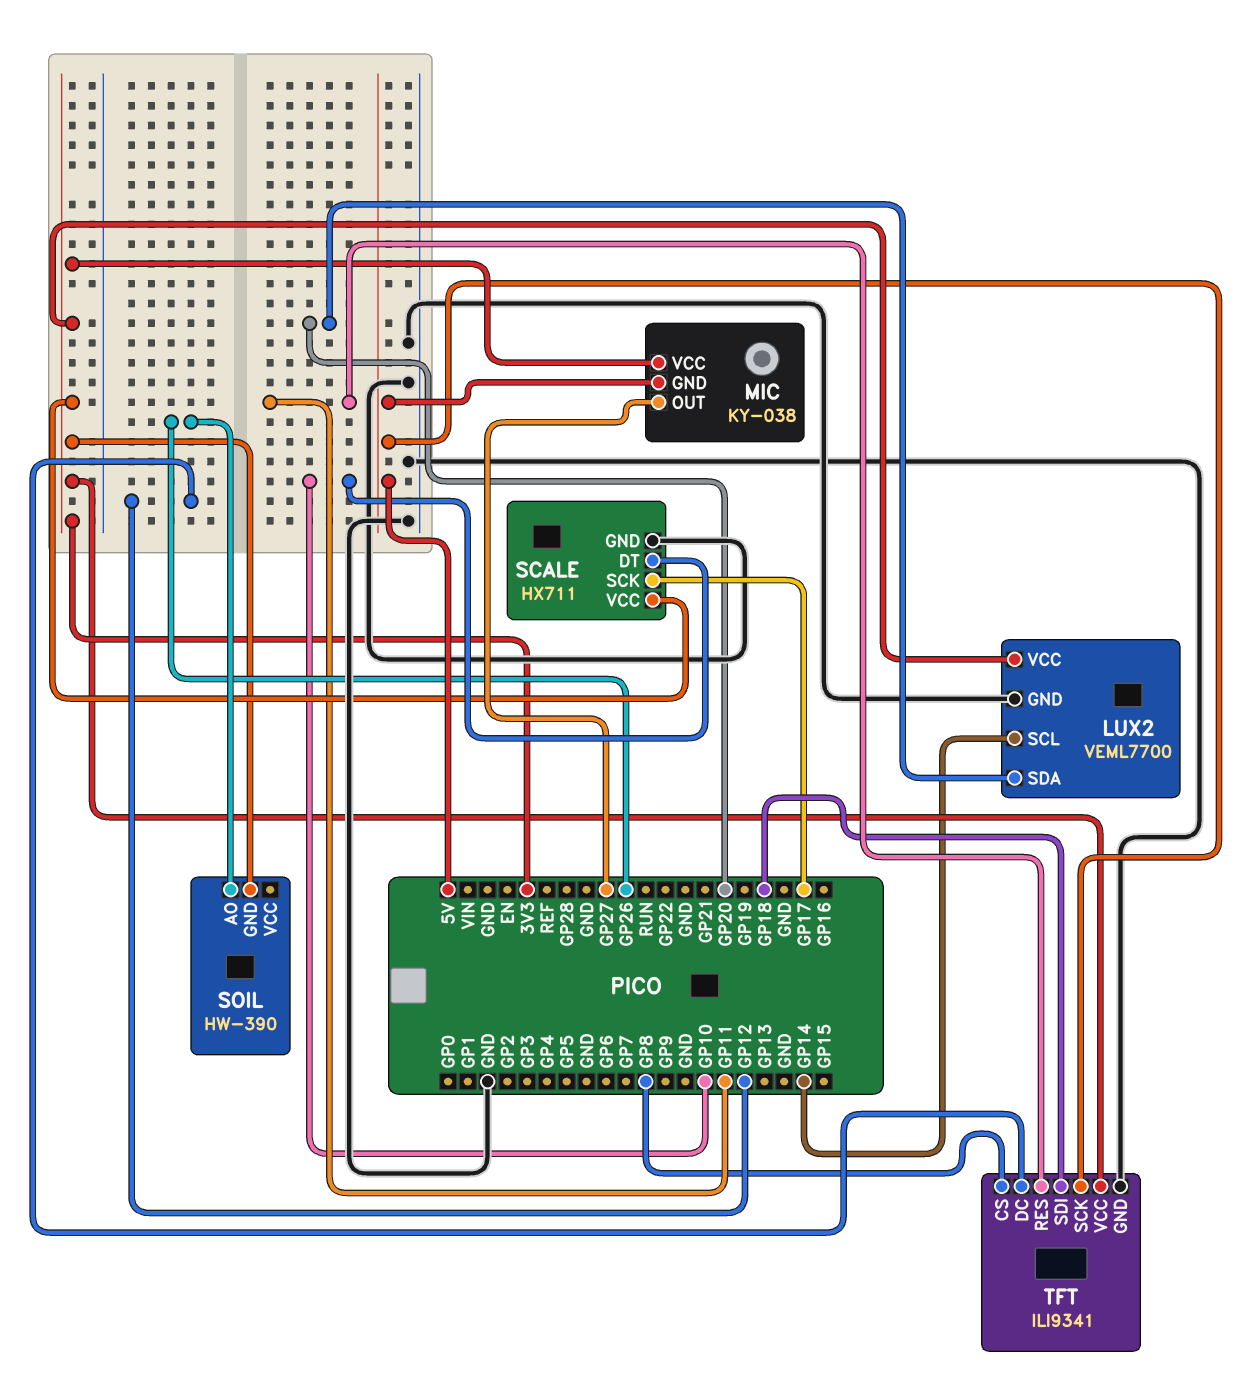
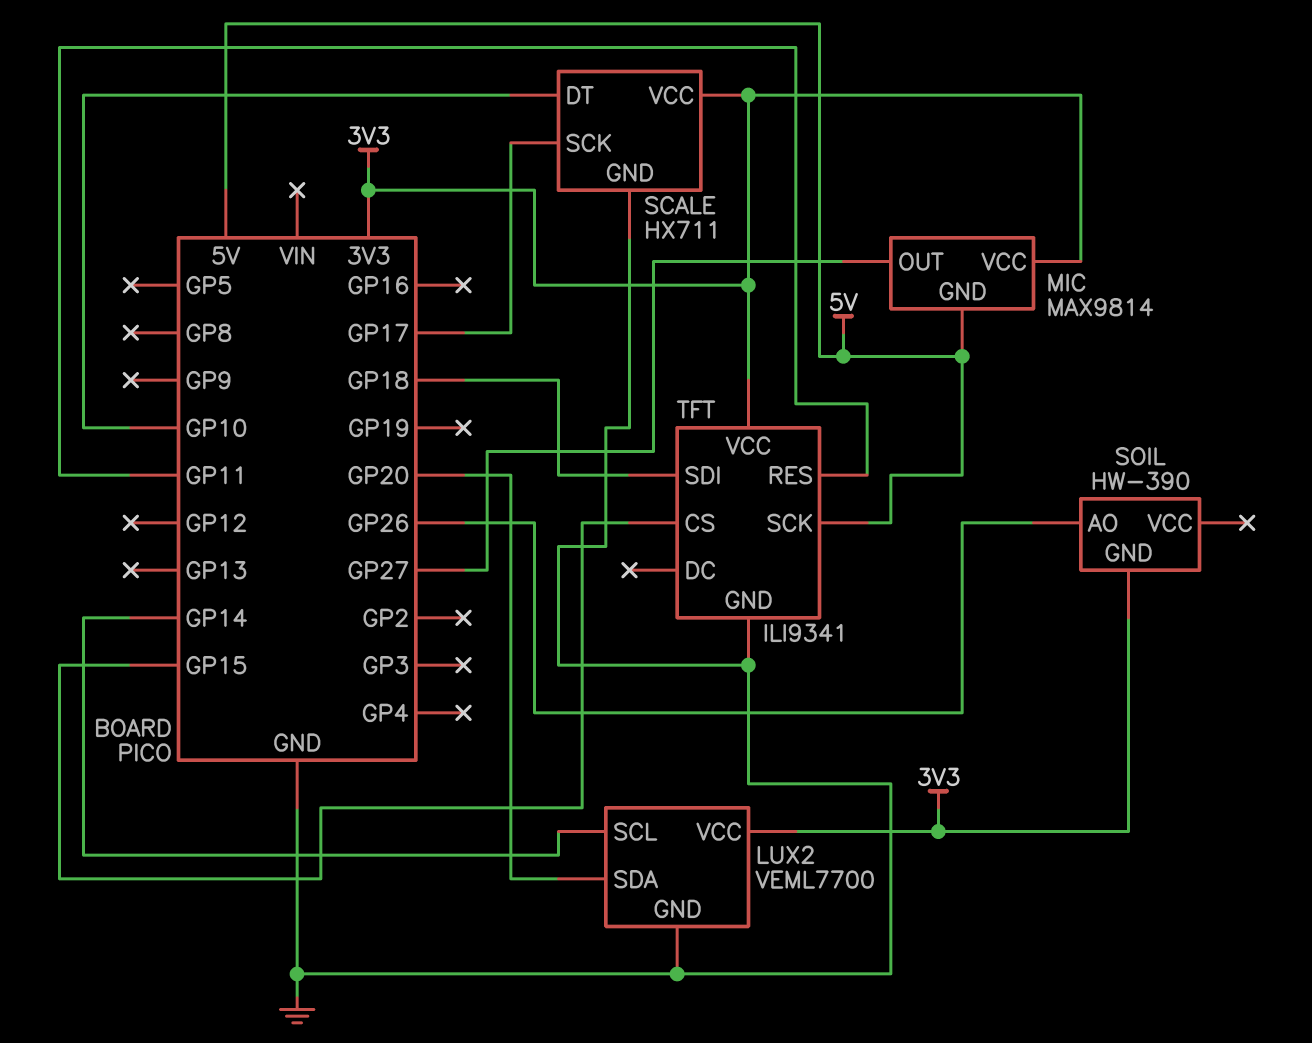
MIC: KY-038 -> MAX9814
TFT pin CS: GP8 -> GP15
TFT pin DC: GP12 -> none

